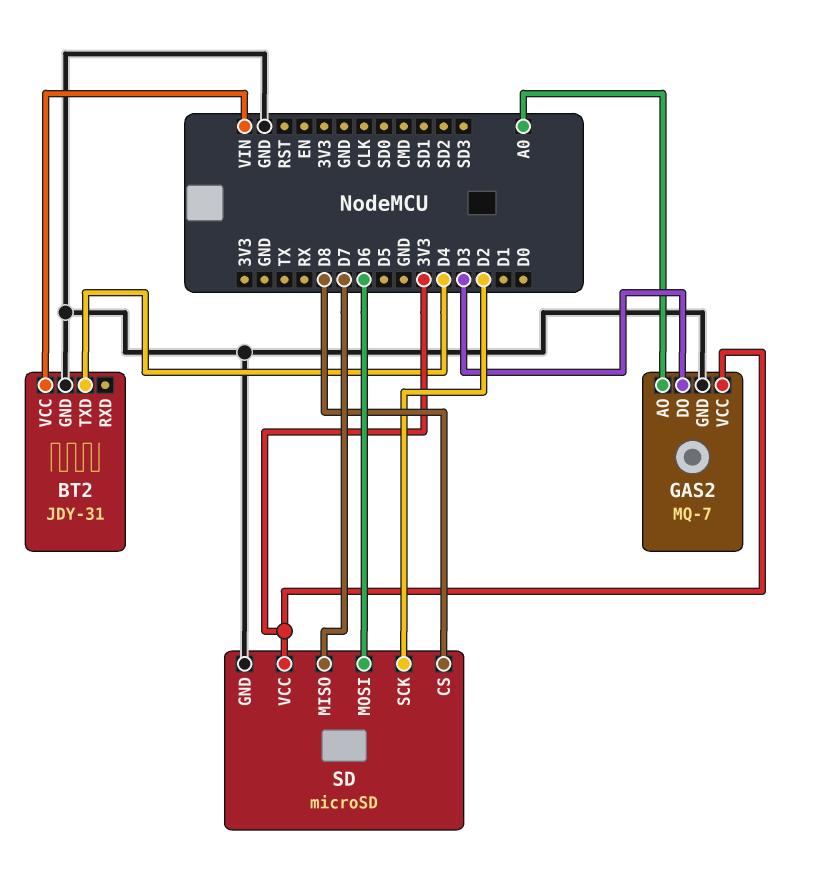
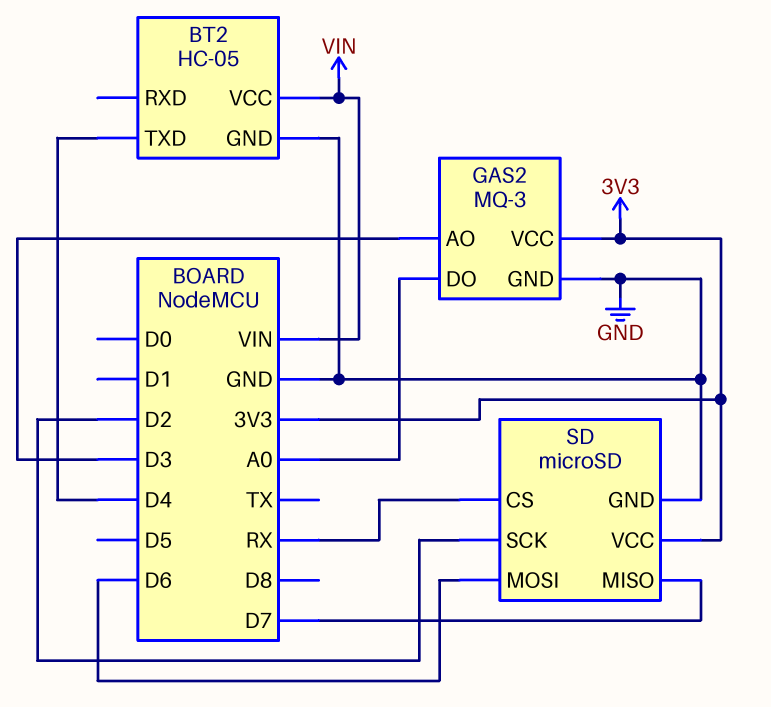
BT2: JDY-31 -> HC-05
GAS2: MQ-7 -> MQ-3
GAS2 pin AO: A0 -> D3
GAS2 pin DO: D3 -> A0
SD pin CS: D8 -> RX

